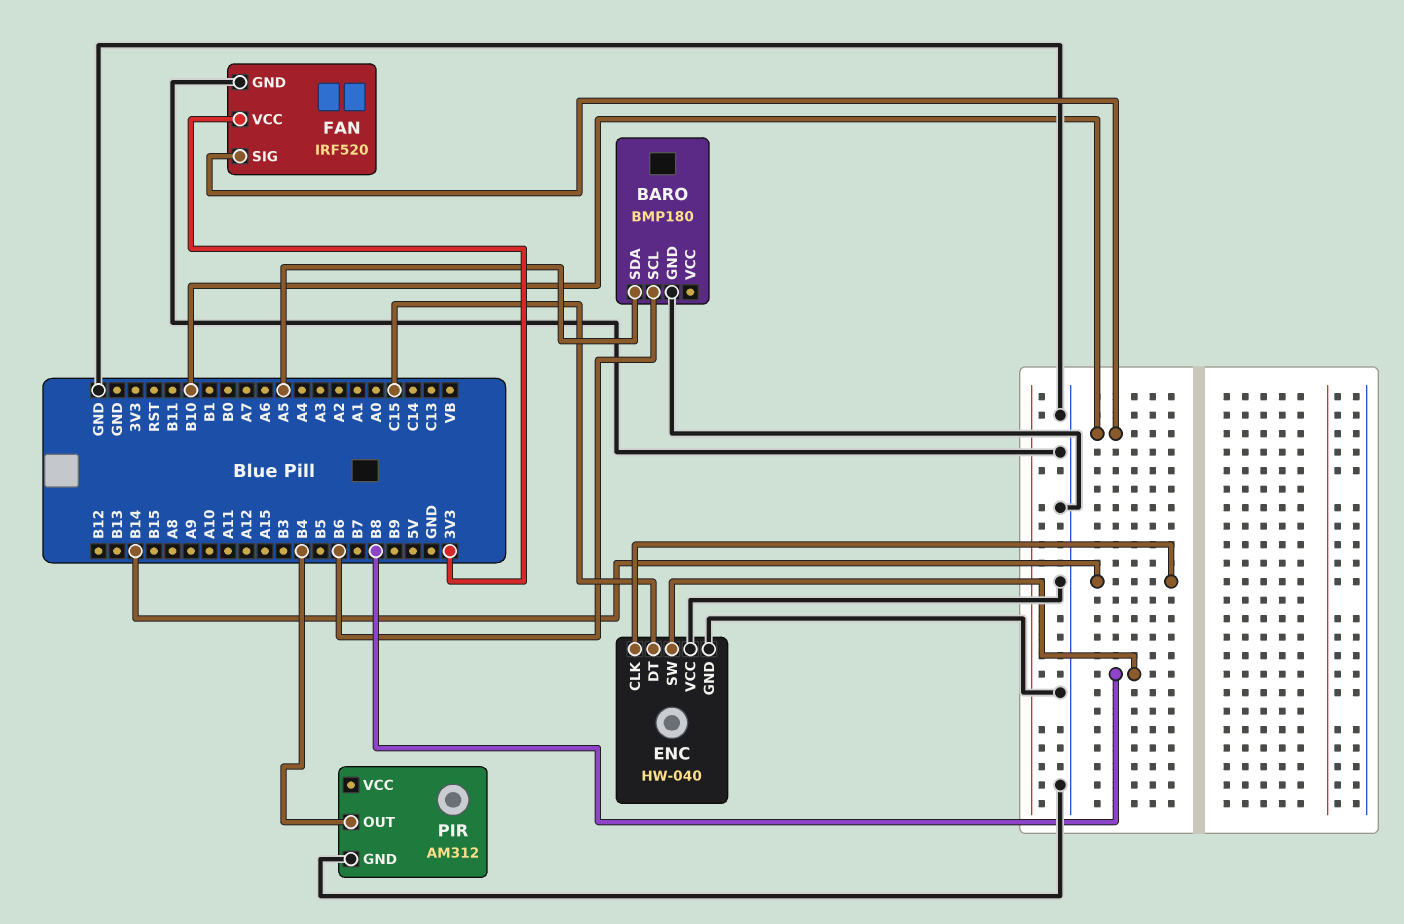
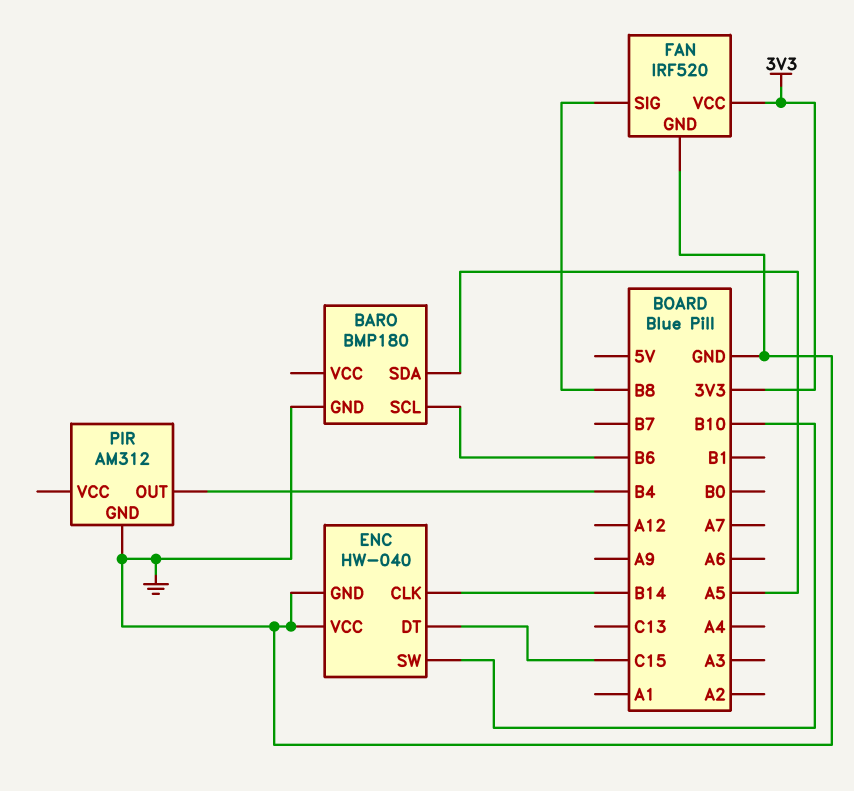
ENC pin SW: B8 -> B10
FAN pin SIG: B10 -> B8

